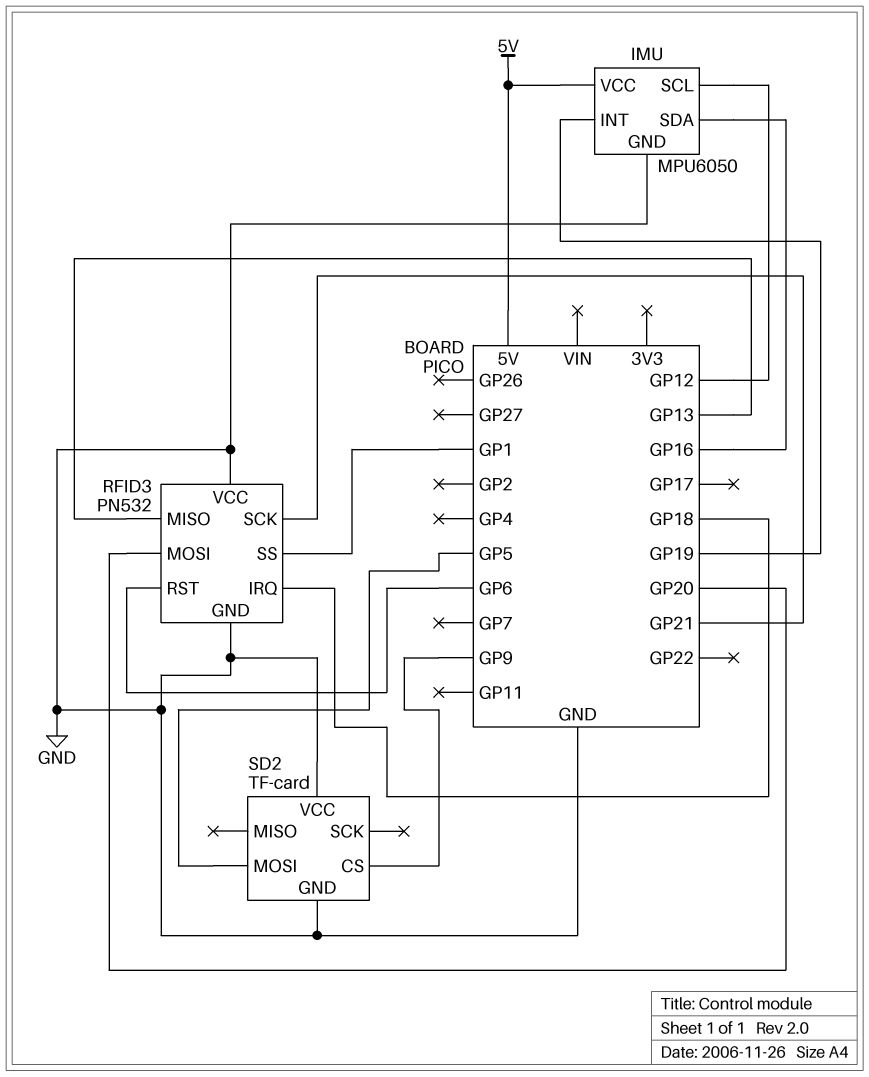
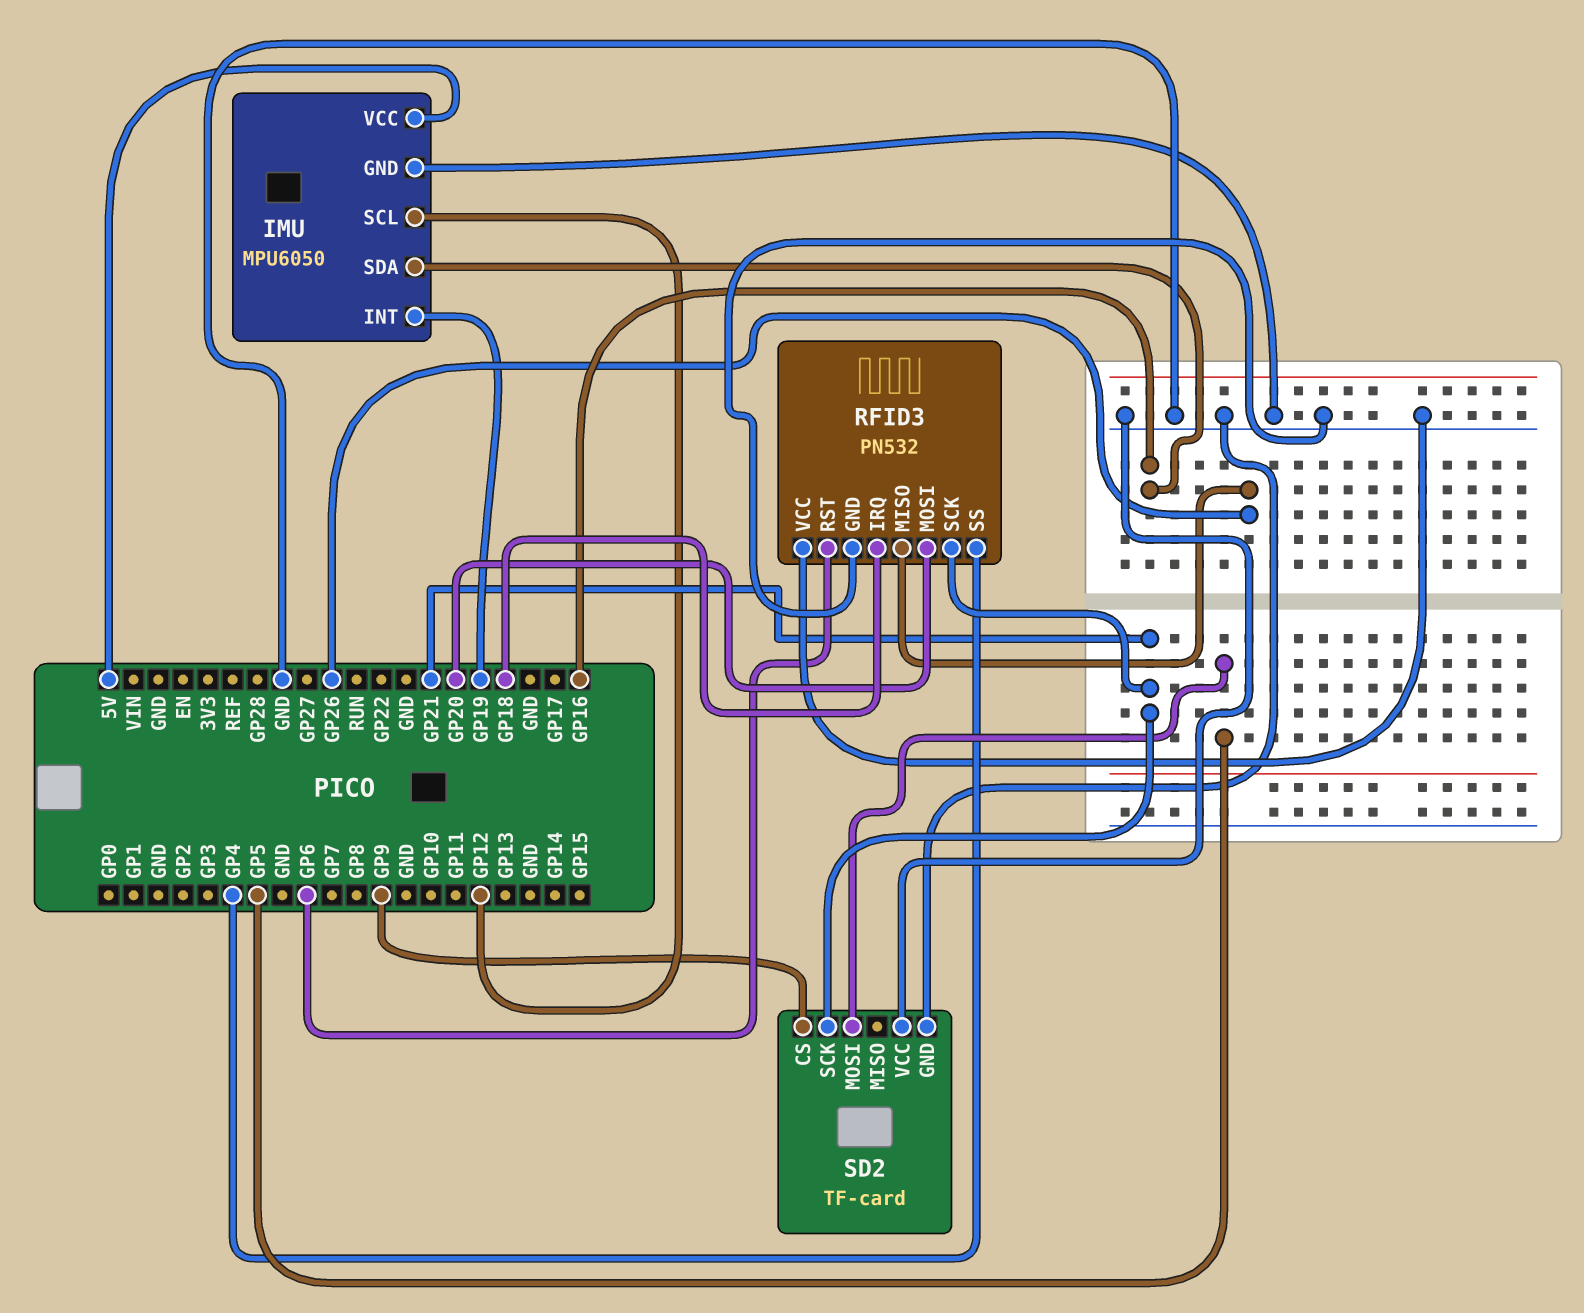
RFID3 pin MISO: GP13 -> GP26
RFID3 pin SS: GP1 -> GP4
SD2 pin SCK: none -> GP21

